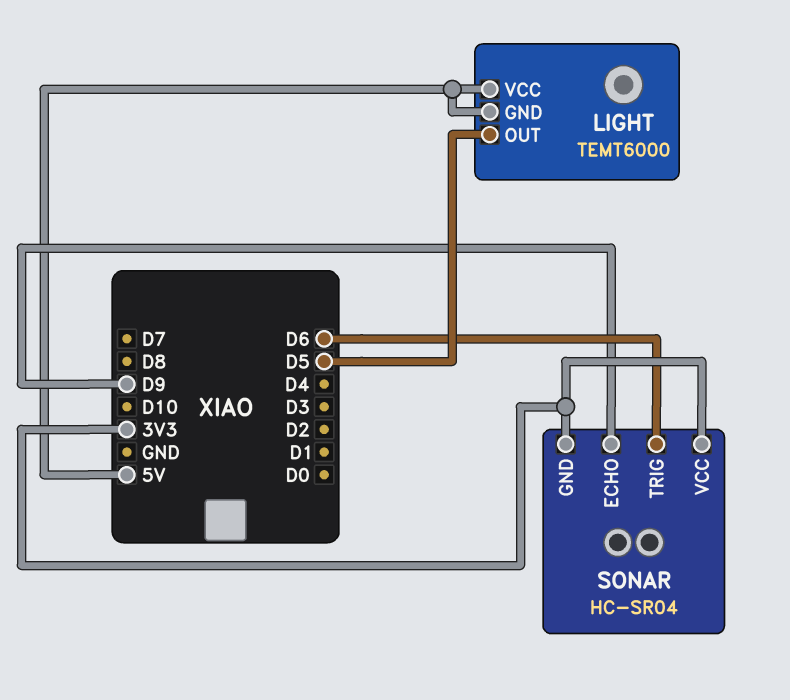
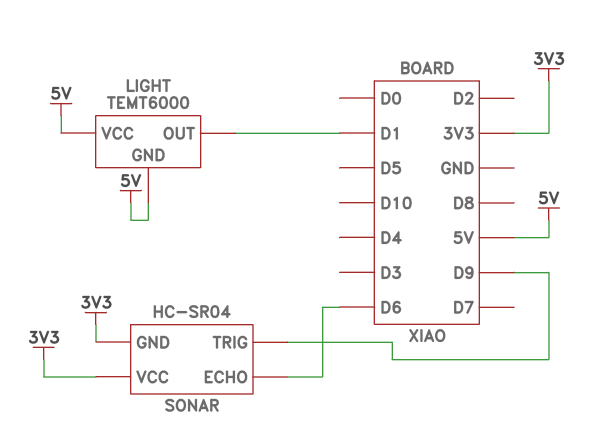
LIGHT pin OUT: D5 -> D1
SONAR pin ECHO: D9 -> D6
SONAR pin TRIG: D6 -> D9

